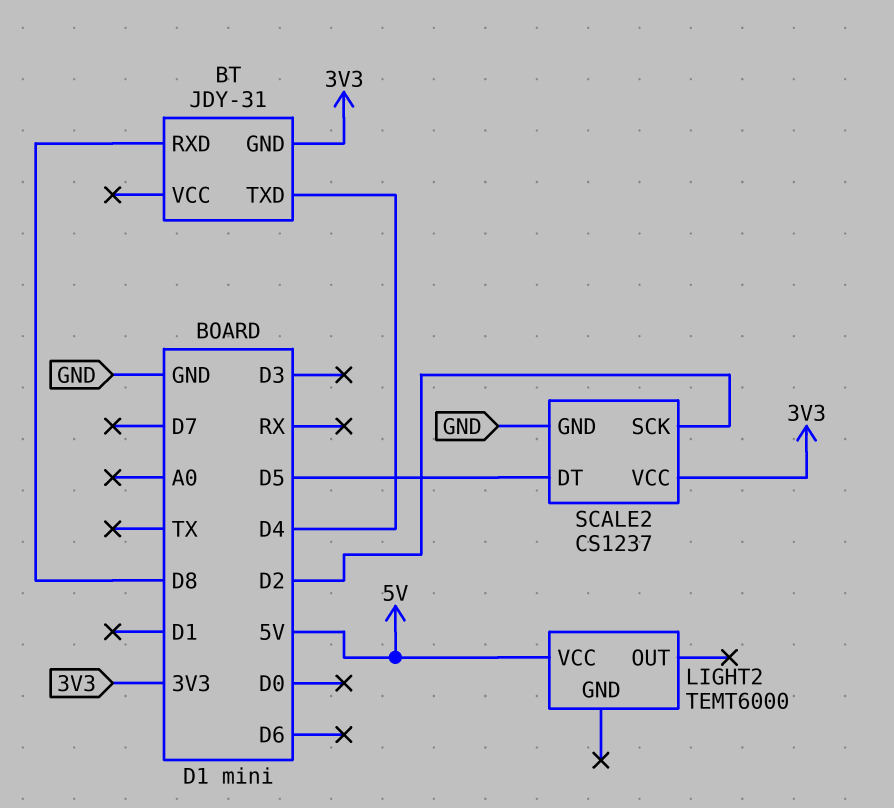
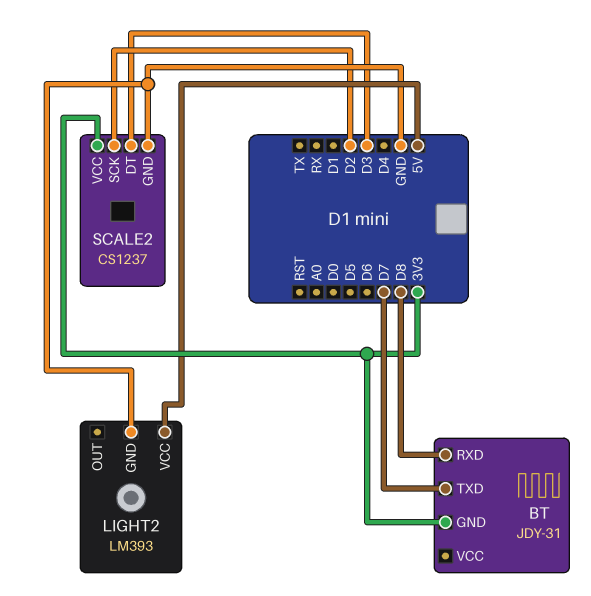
BT pin TXD: D4 -> D7
LIGHT2: TEMT6000 -> LM393
LIGHT2 pin GND: none -> GND
SCALE2 pin DT: D5 -> D3

